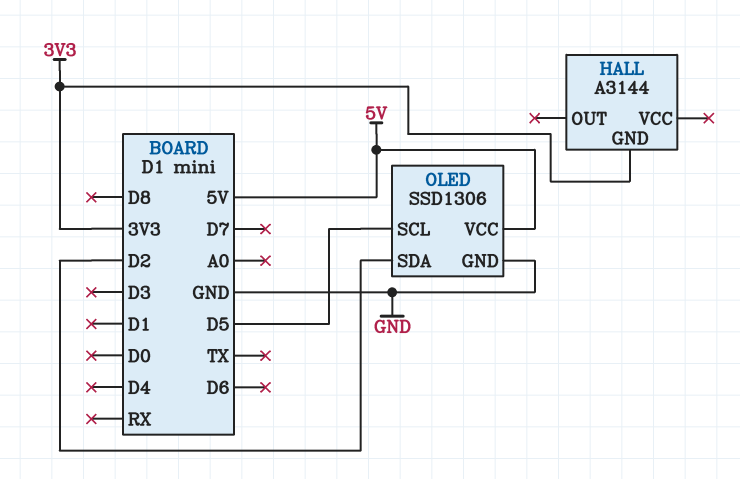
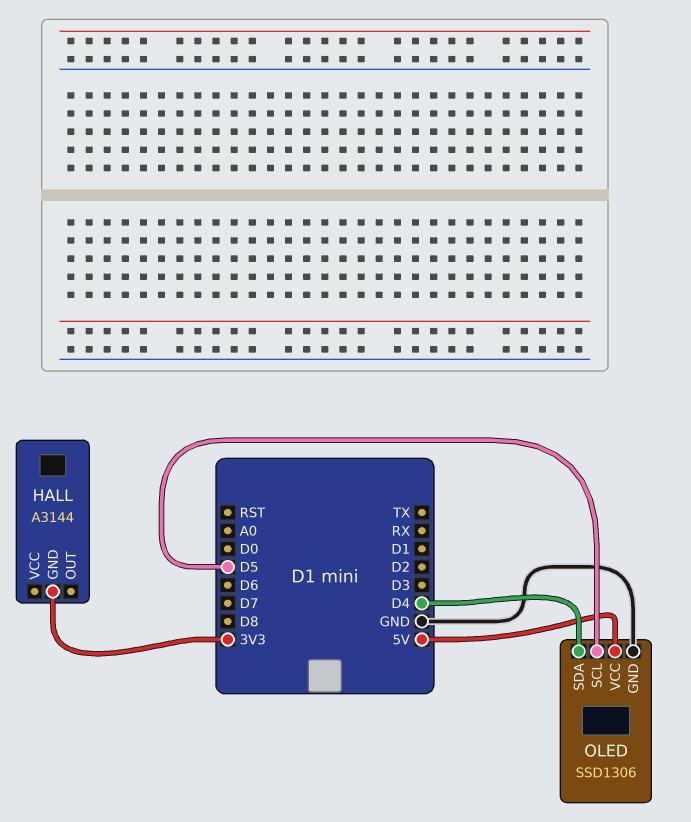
OLED pin SDA: D2 -> D4

